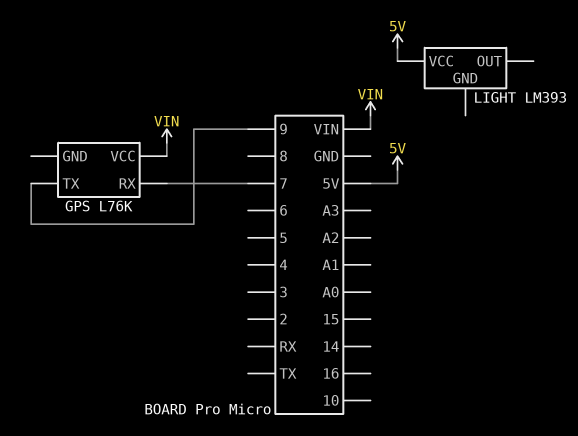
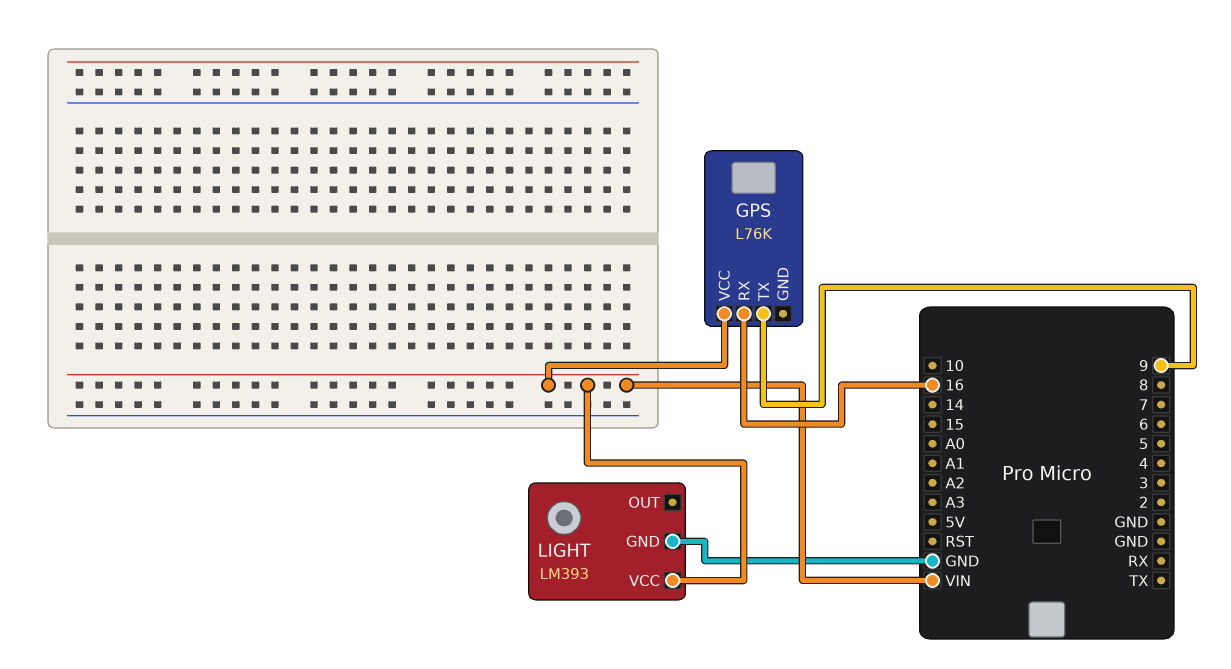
GPS pin RX: 7 -> 16
LIGHT pin GND: none -> GND
LIGHT pin VCC: 5V -> VIN

